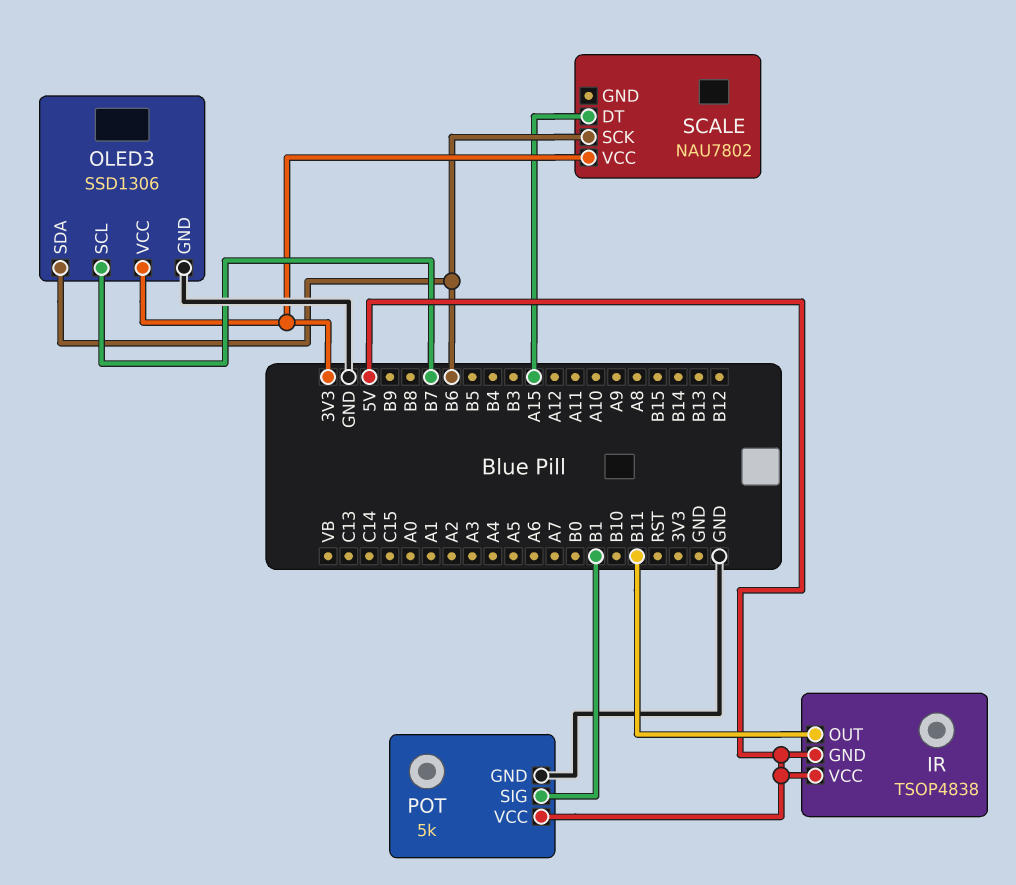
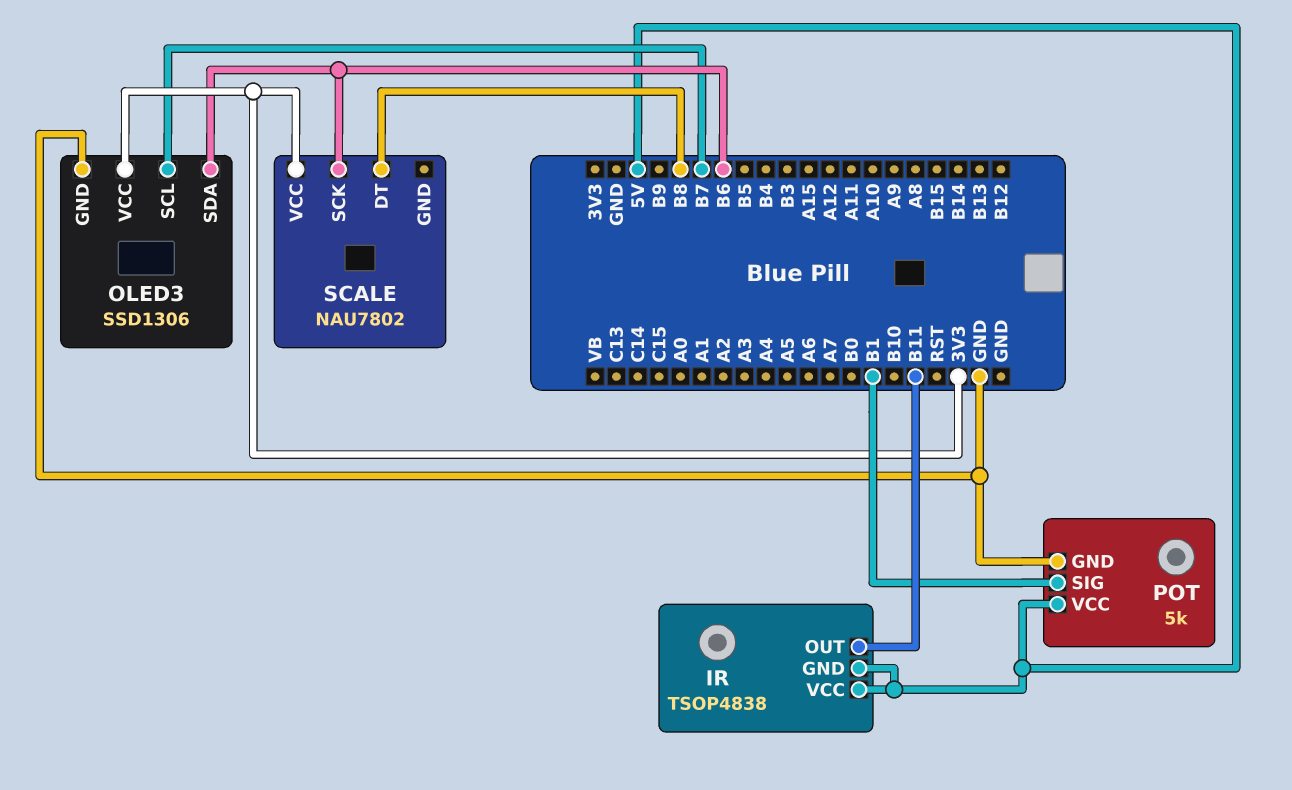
SCALE pin DT: A15 -> B8

